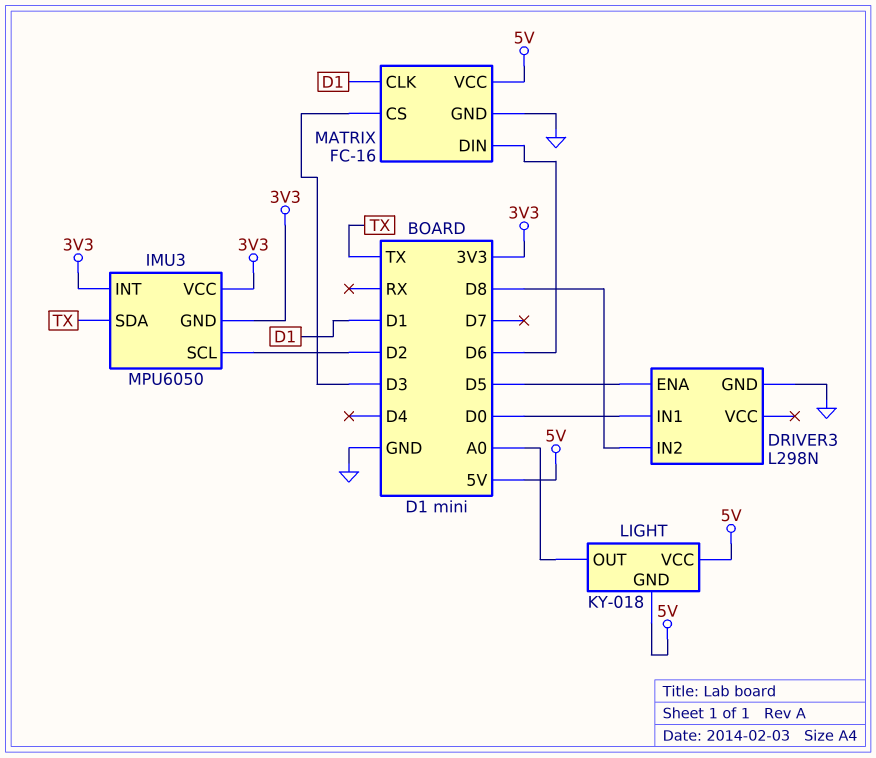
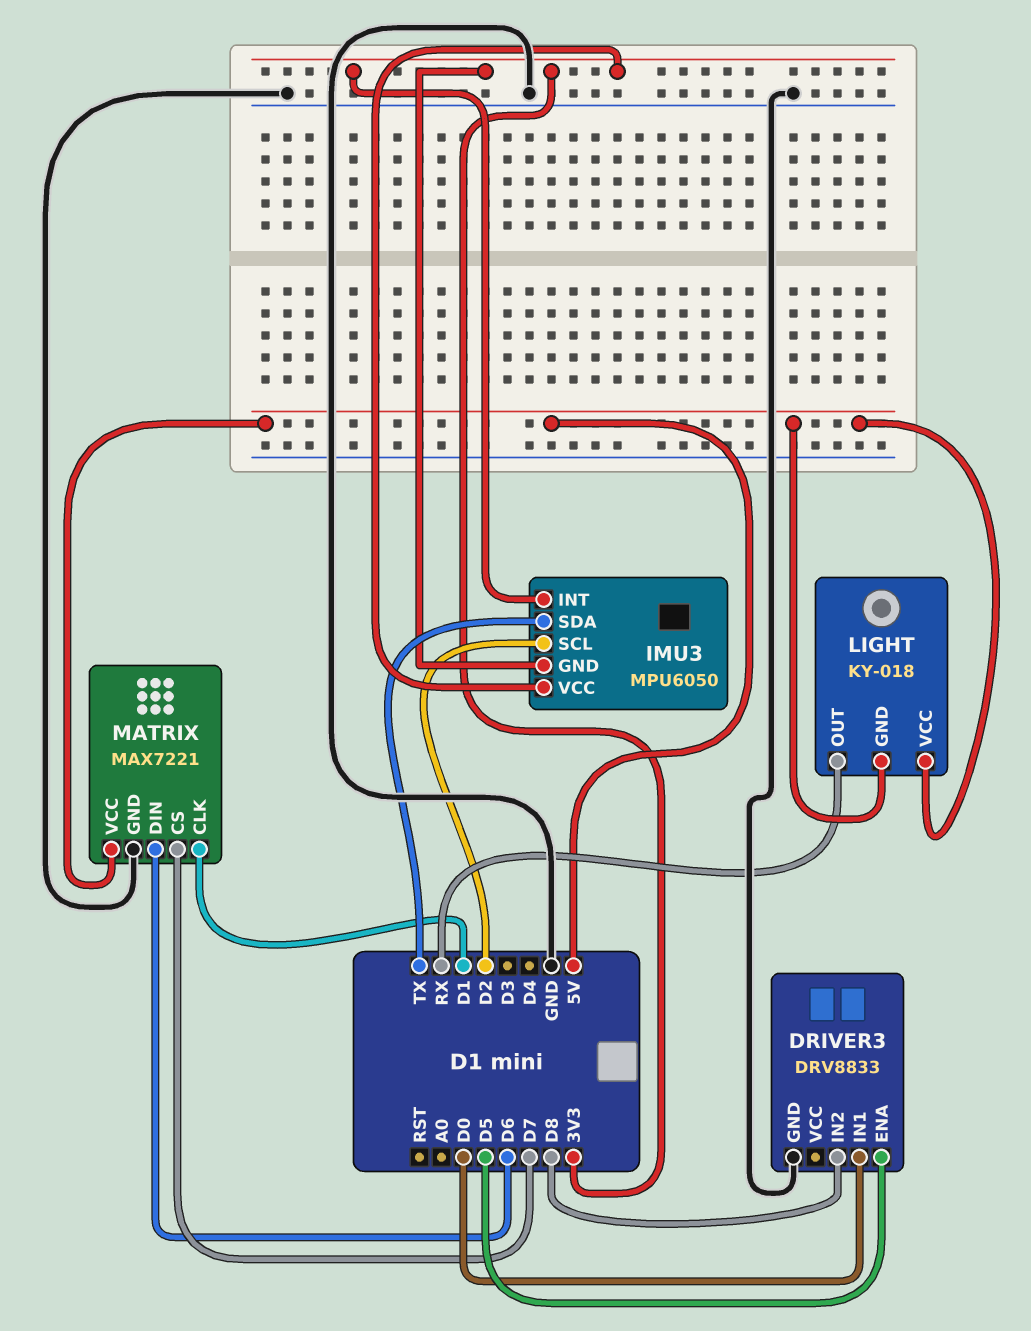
DRIVER3: L298N -> DRV8833
LIGHT pin OUT: A0 -> RX
MATRIX: FC-16 -> MAX7221
MATRIX pin CS: D3 -> D7

